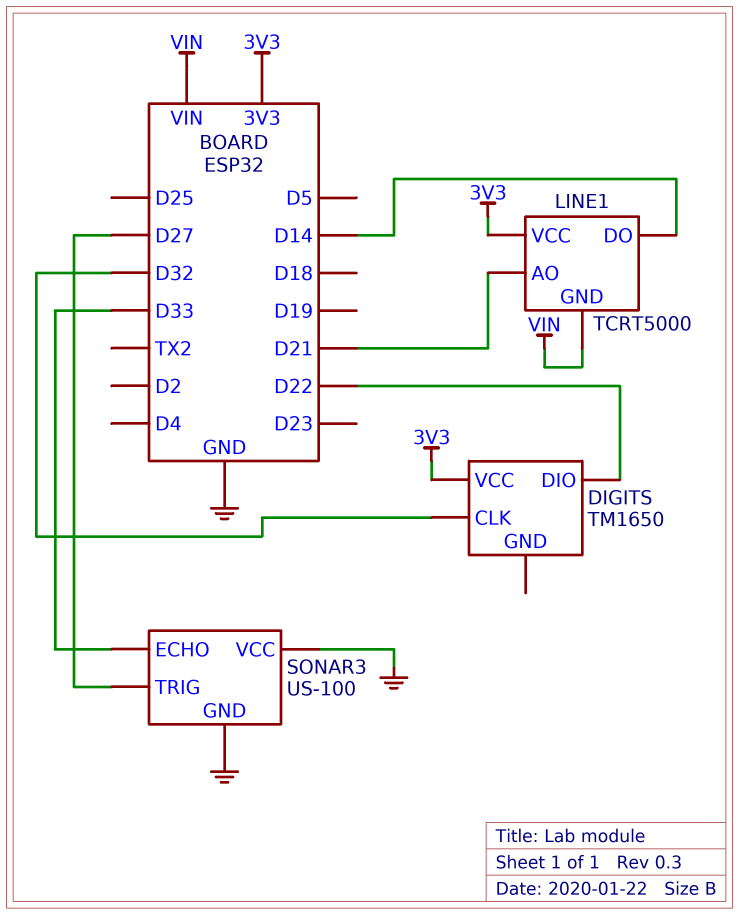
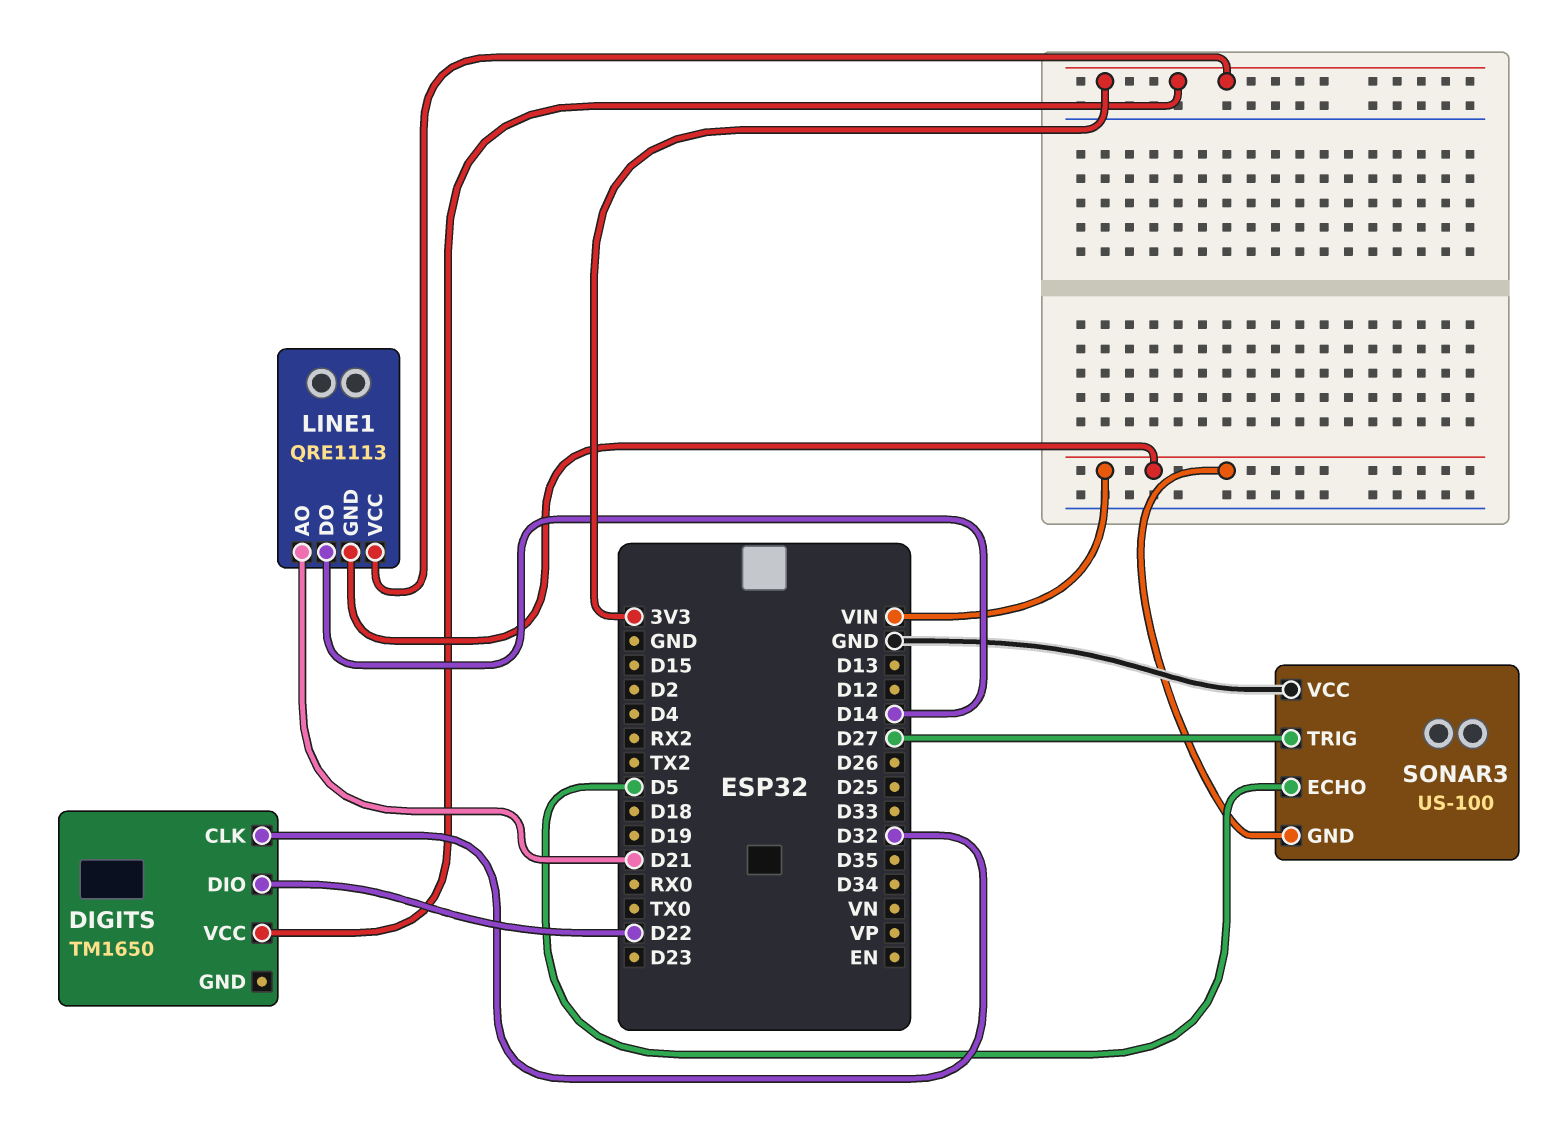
LINE1: TCRT5000 -> QRE1113
SONAR3 pin ECHO: D33 -> D5
SONAR3 pin GND: GND -> VIN

